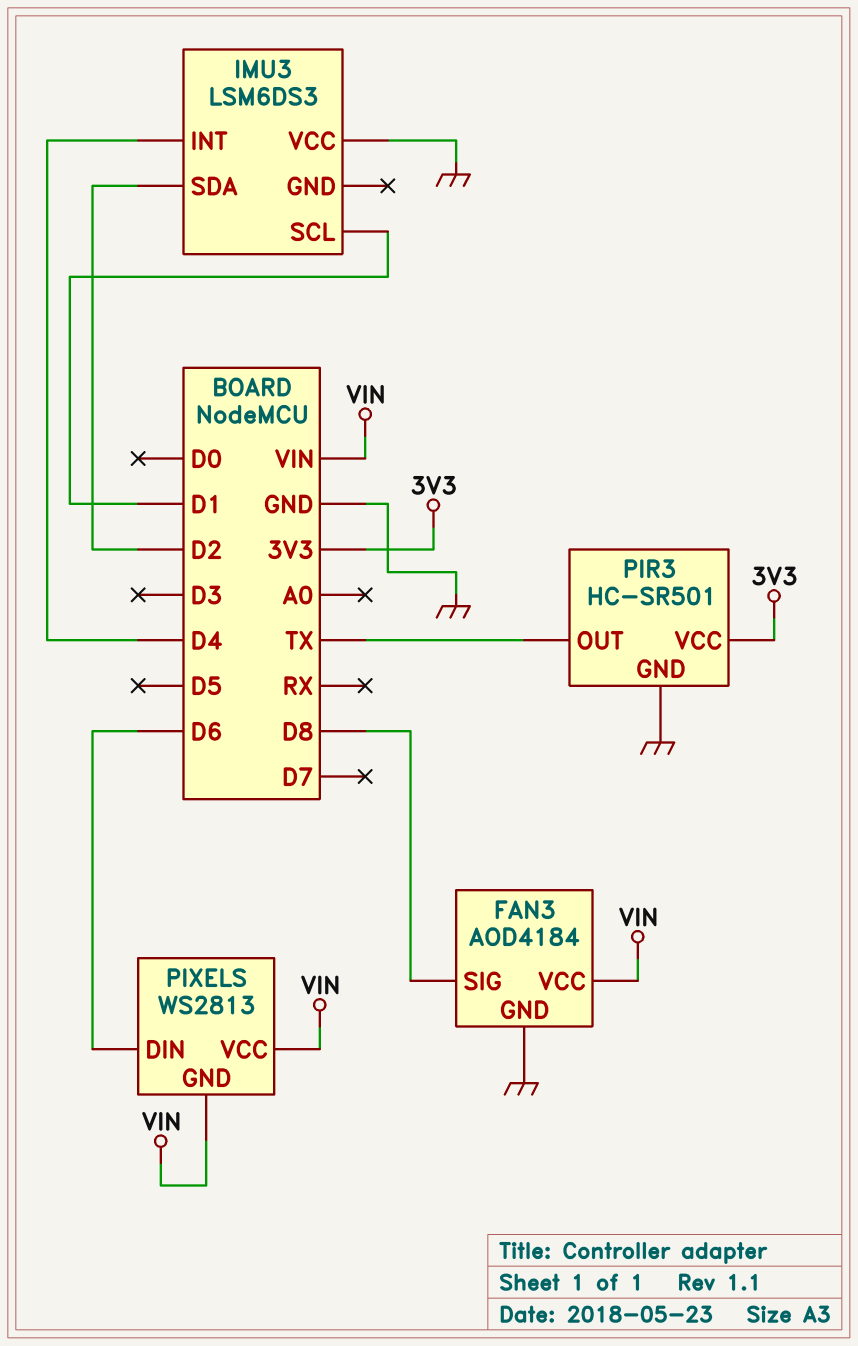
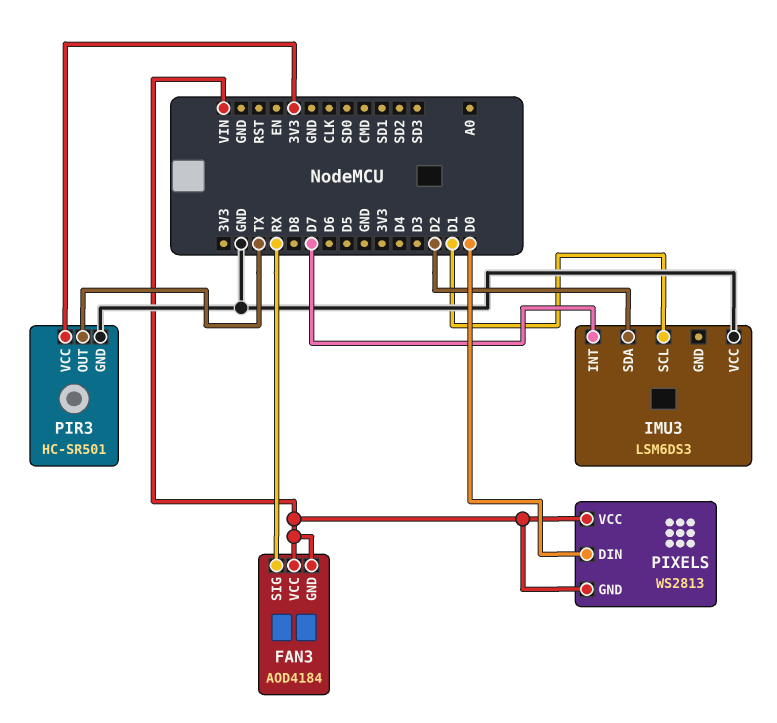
FAN3 pin GND: GND -> VIN
FAN3 pin SIG: D8 -> RX
IMU3 pin INT: D4 -> D7
PIXELS pin DIN: D6 -> D0

